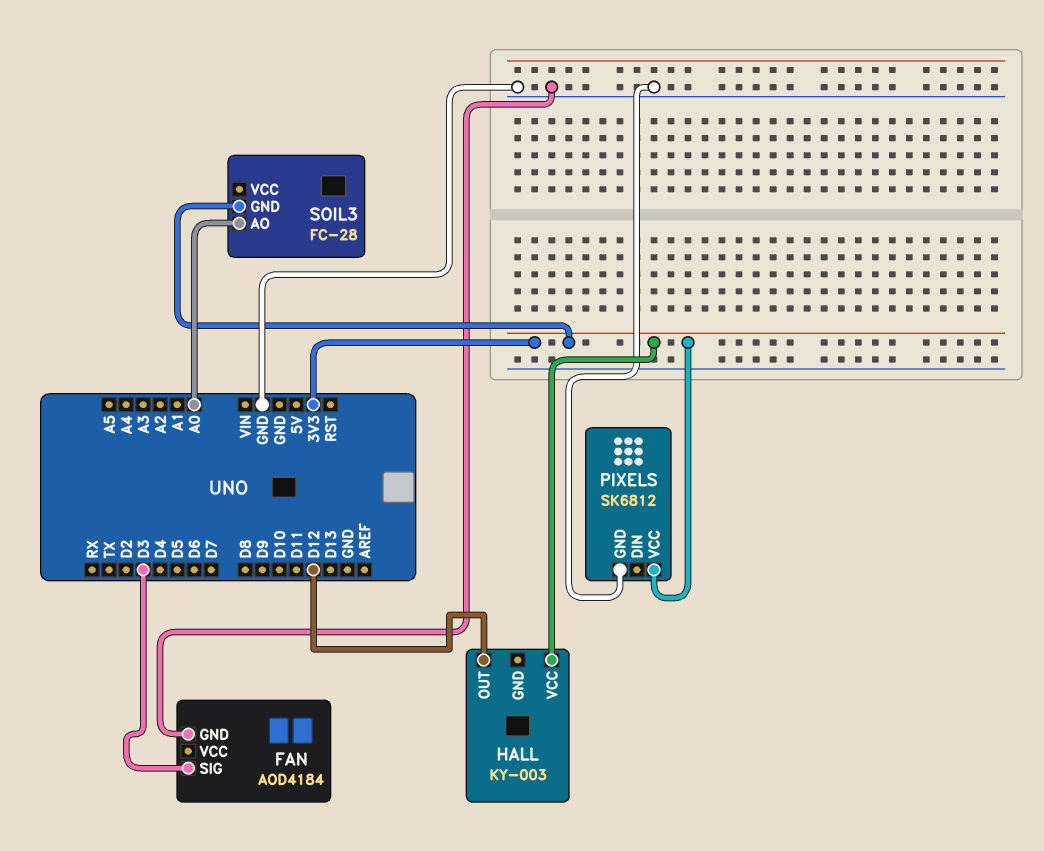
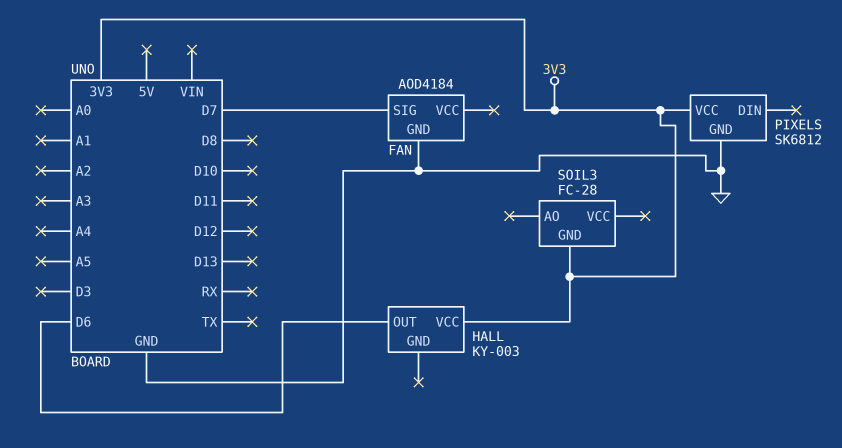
FAN pin SIG: D3 -> D7
HALL pin OUT: D12 -> D6
SOIL3 pin AO: A0 -> none

